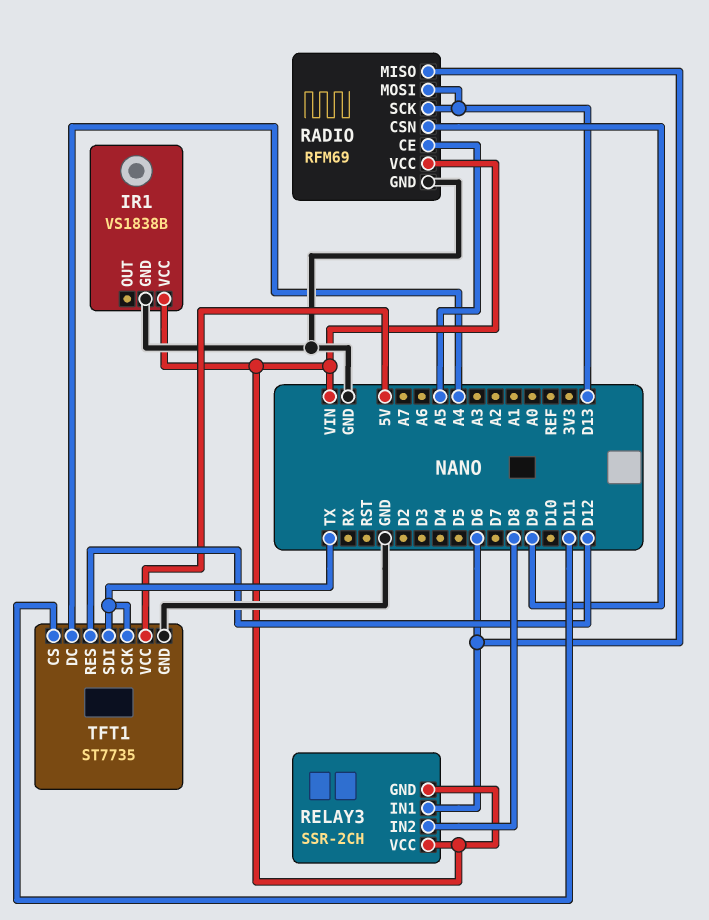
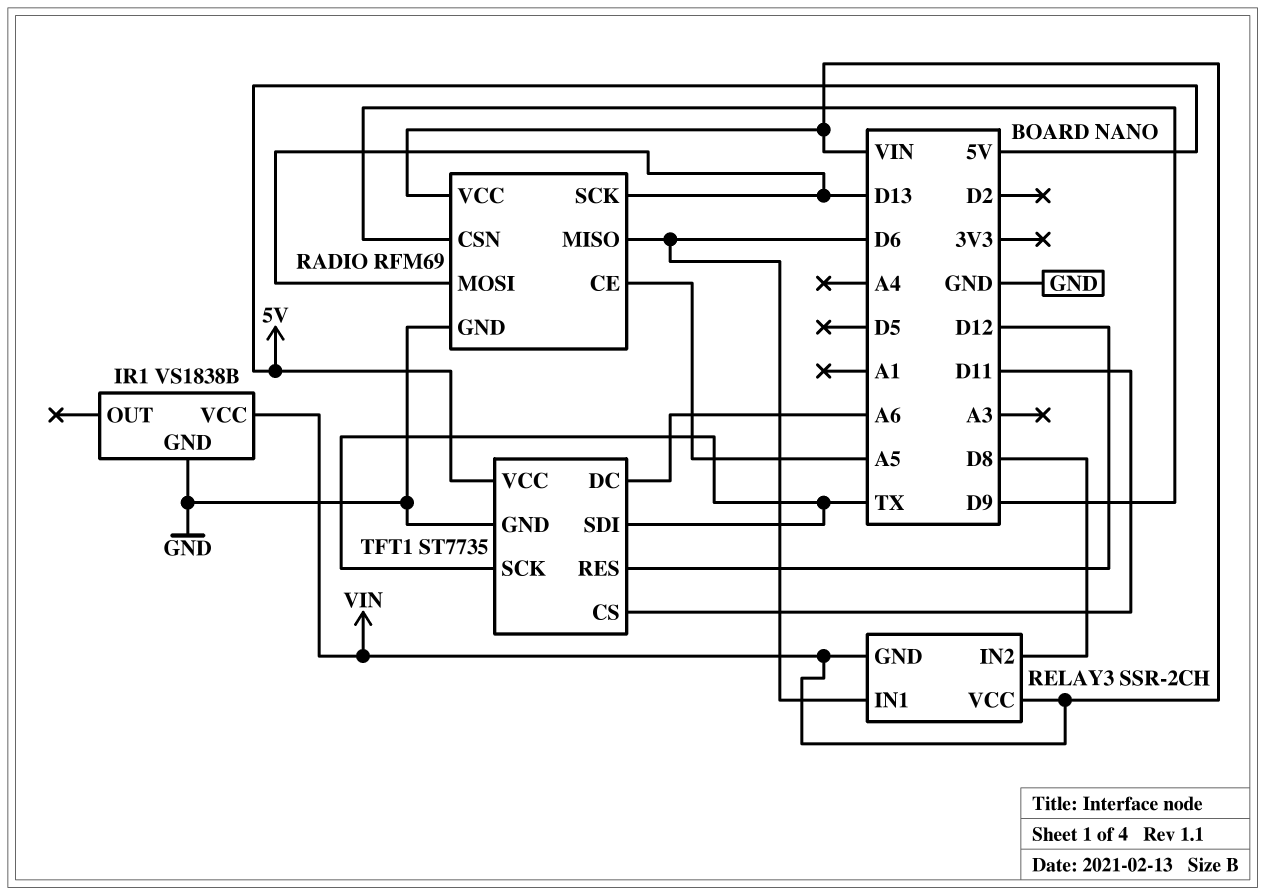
TFT1 pin DC: A4 -> A6

